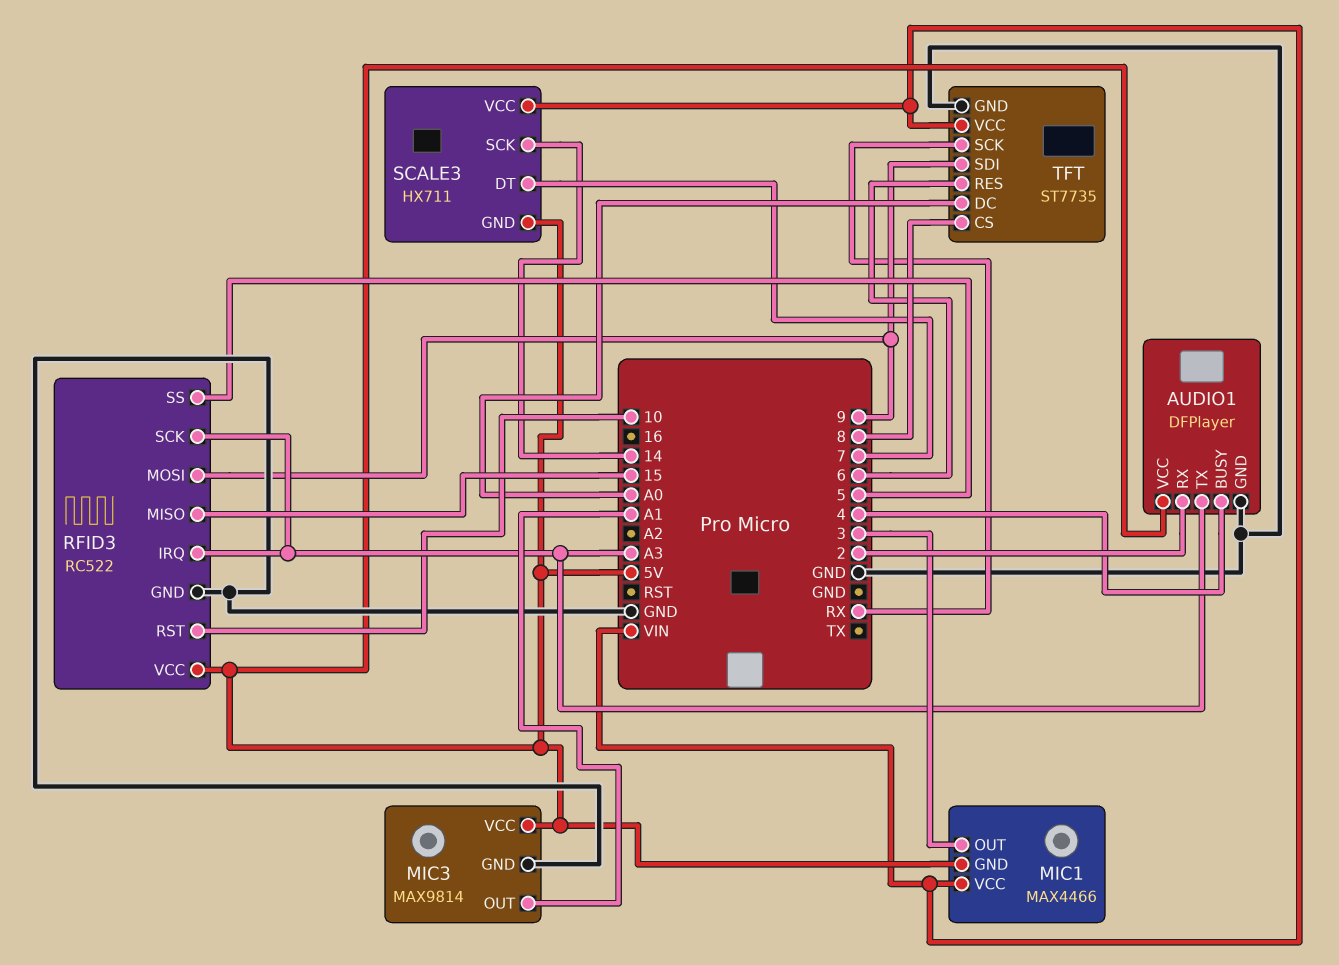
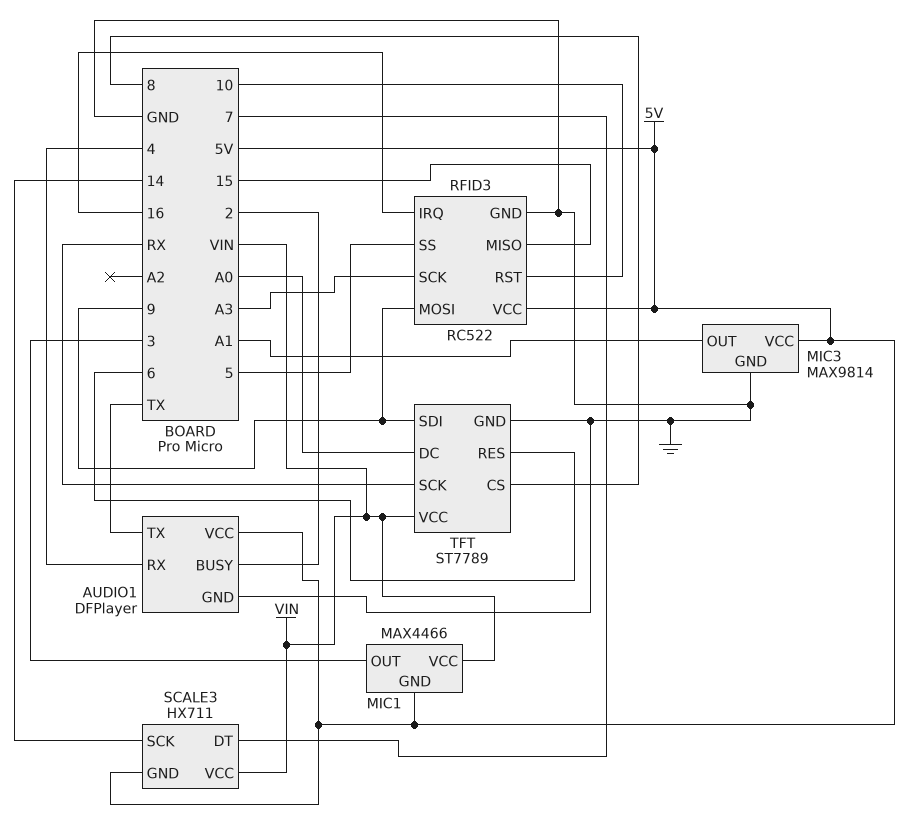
AUDIO1 pin BUSY: 4 -> 2
AUDIO1 pin RX: 2 -> 4
AUDIO1 pin TX: A3 -> TX
RFID3 pin IRQ: A3 -> 16
TFT: ST7735 -> ST7789

